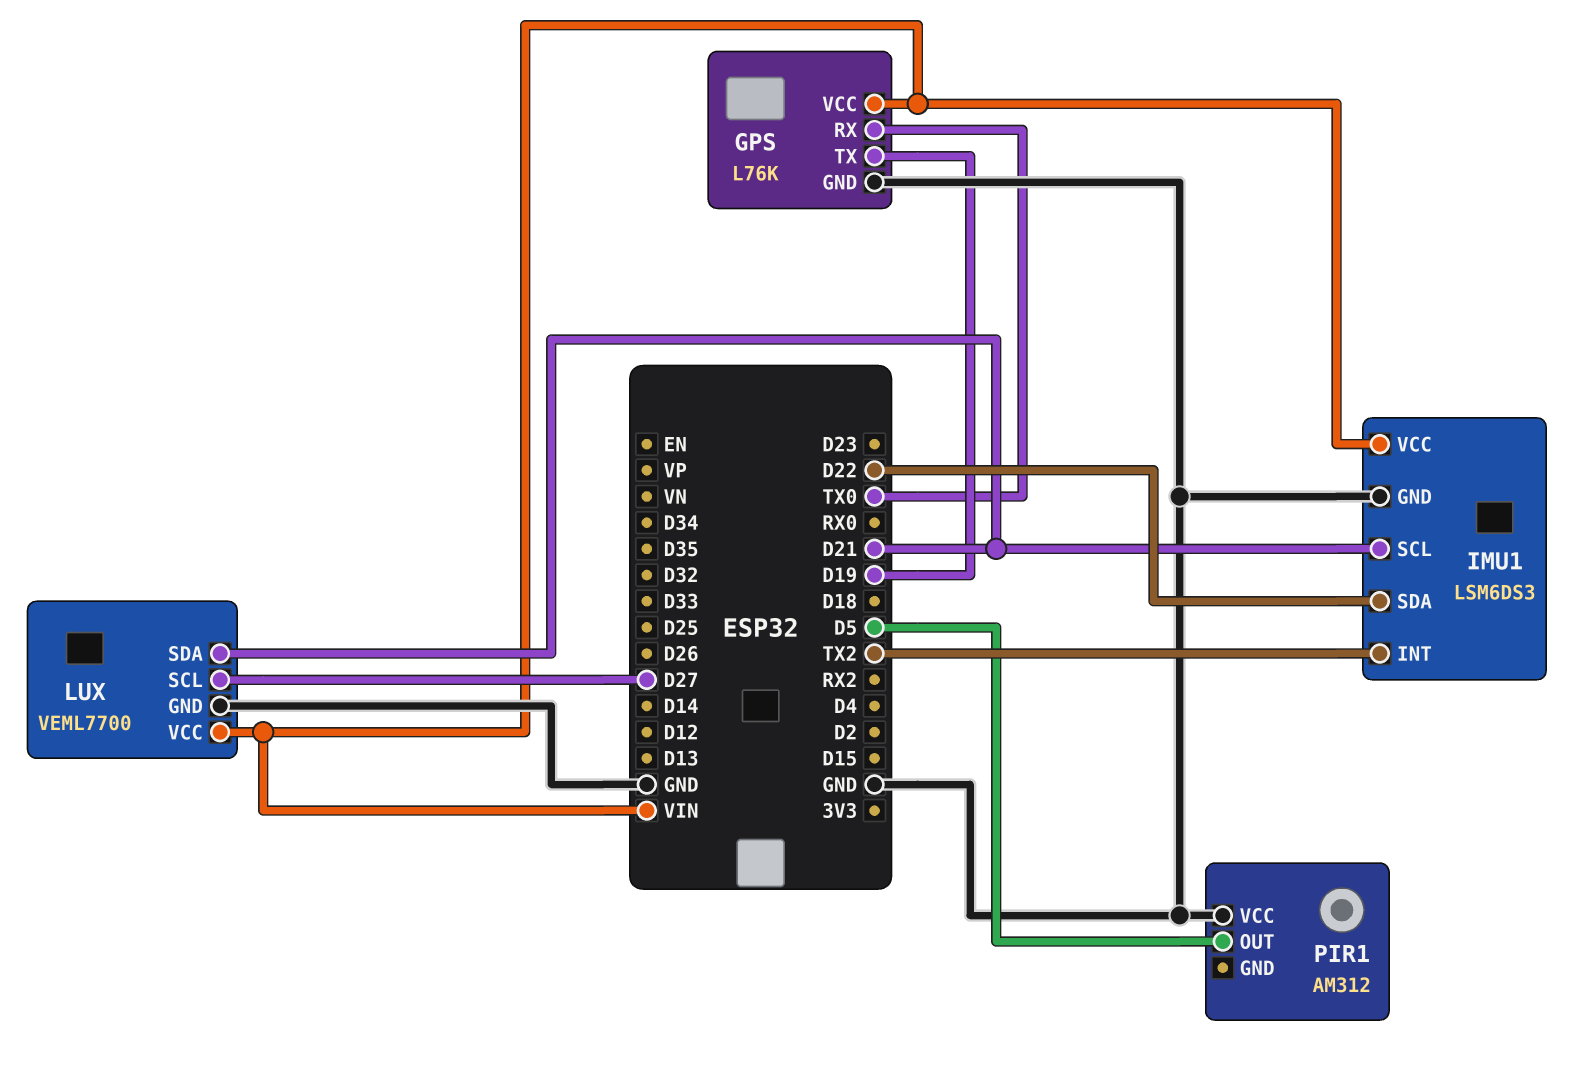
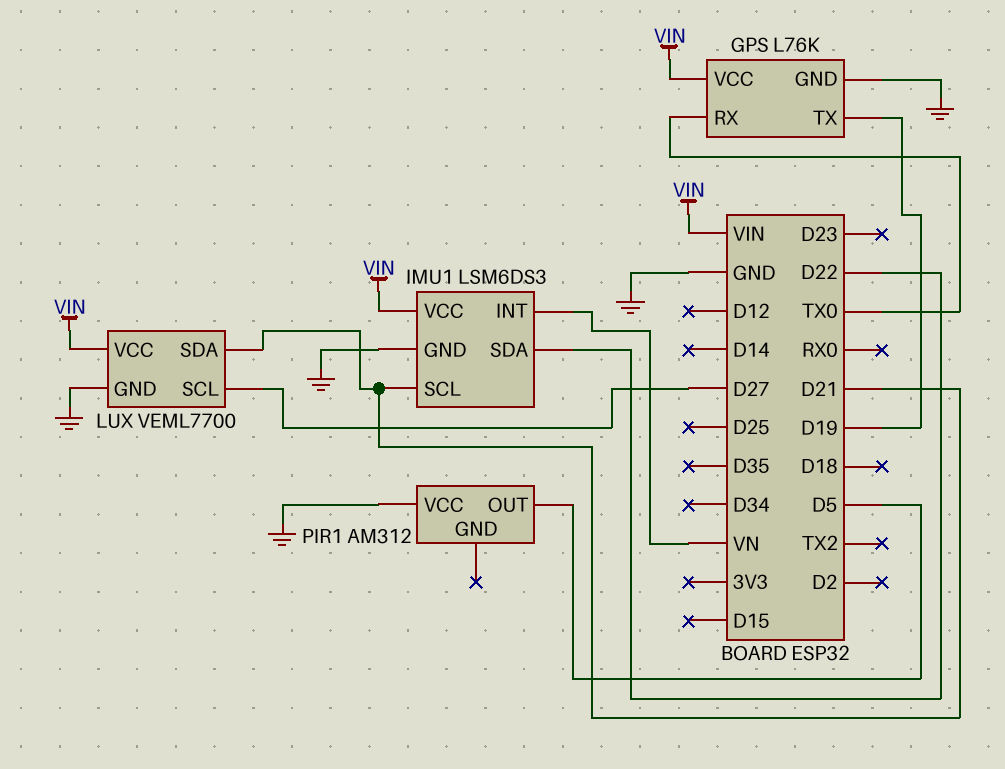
IMU1 pin INT: TX2 -> VN

